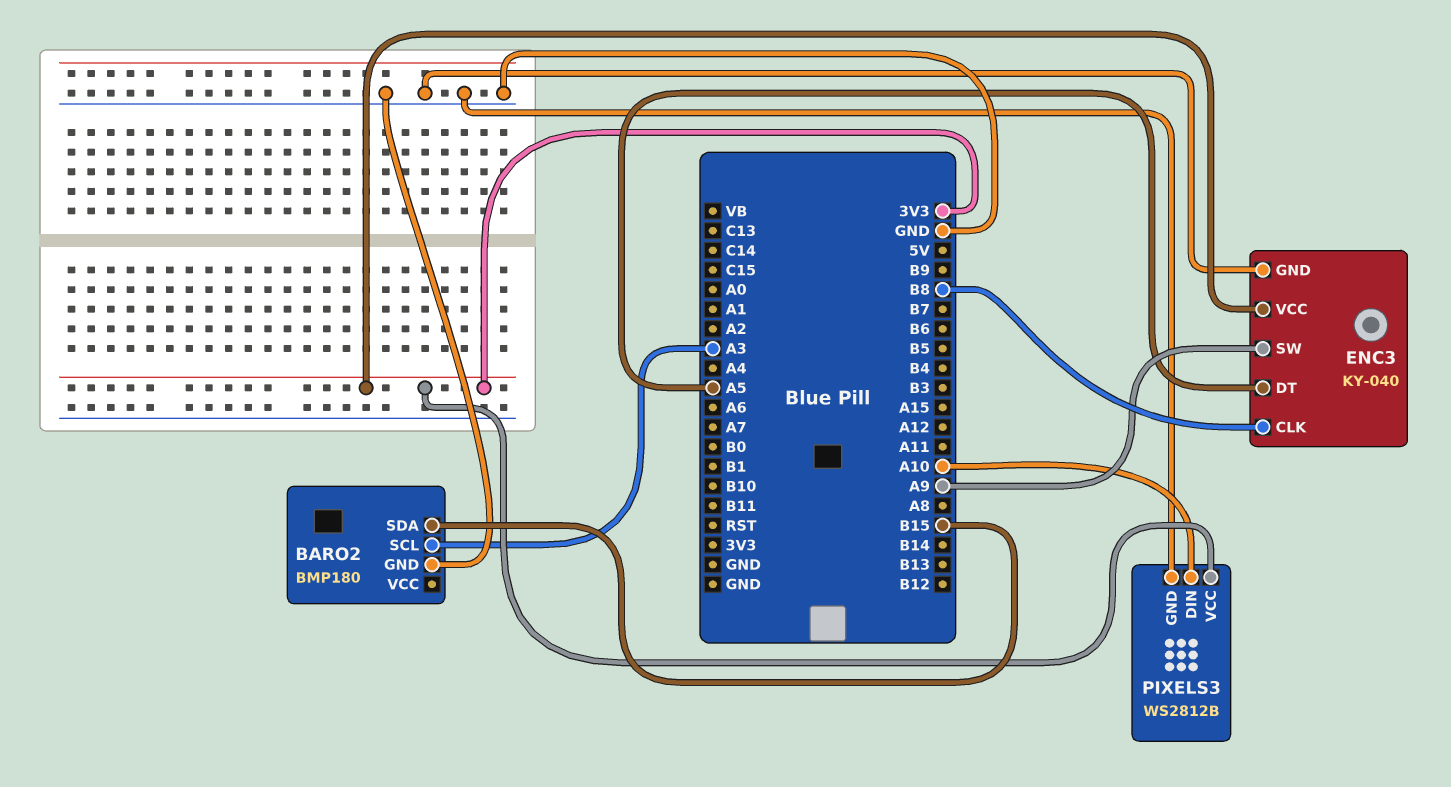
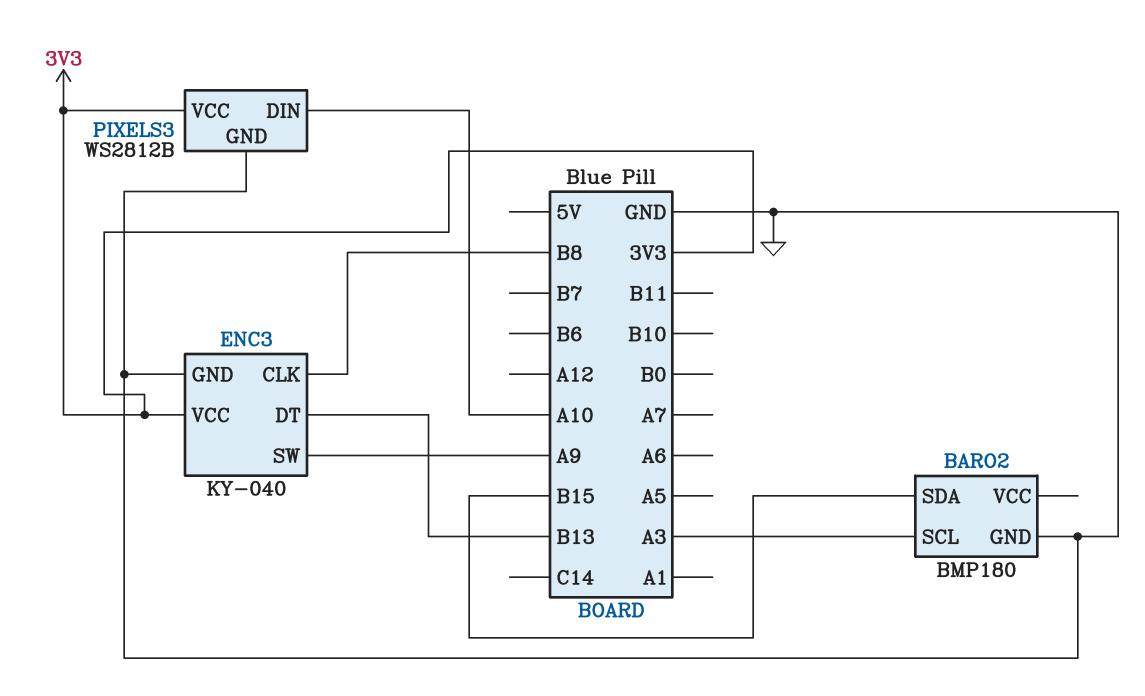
ENC3 pin DT: A5 -> B13

